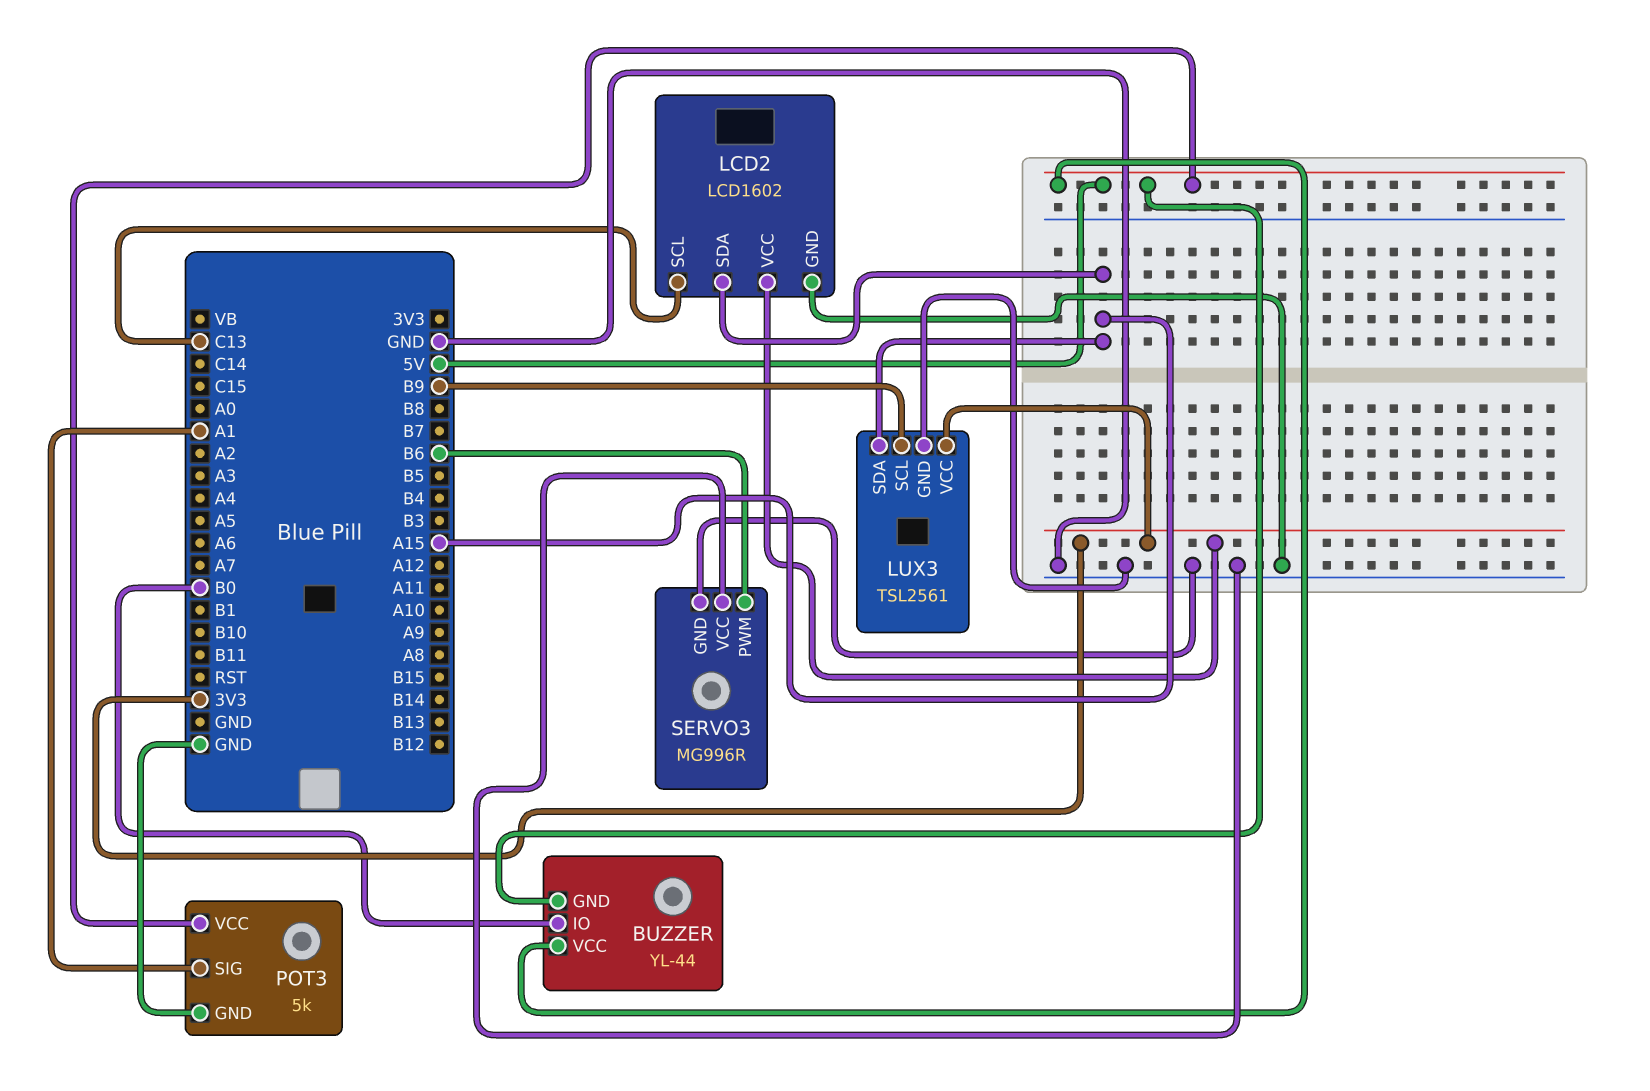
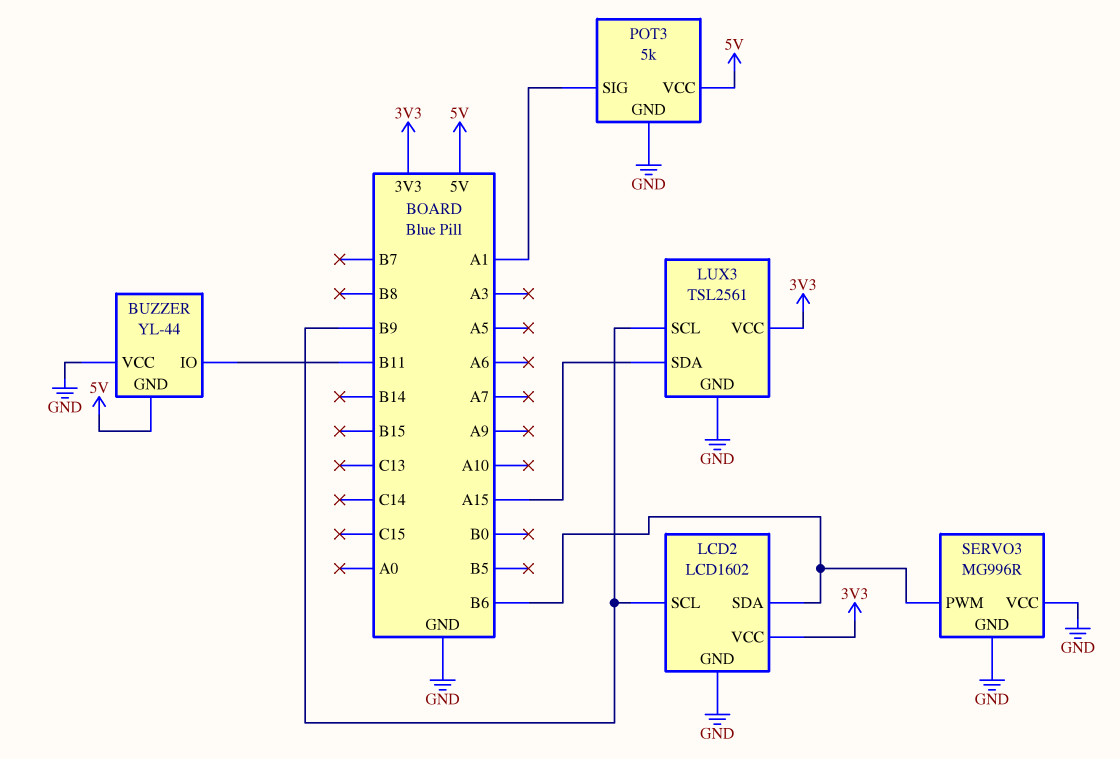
BUZZER pin IO: B0 -> B11
BUZZER pin VCC: 5V -> GND
LCD2 pin SCL: C13 -> B9
LCD2 pin SDA: A15 -> B6

